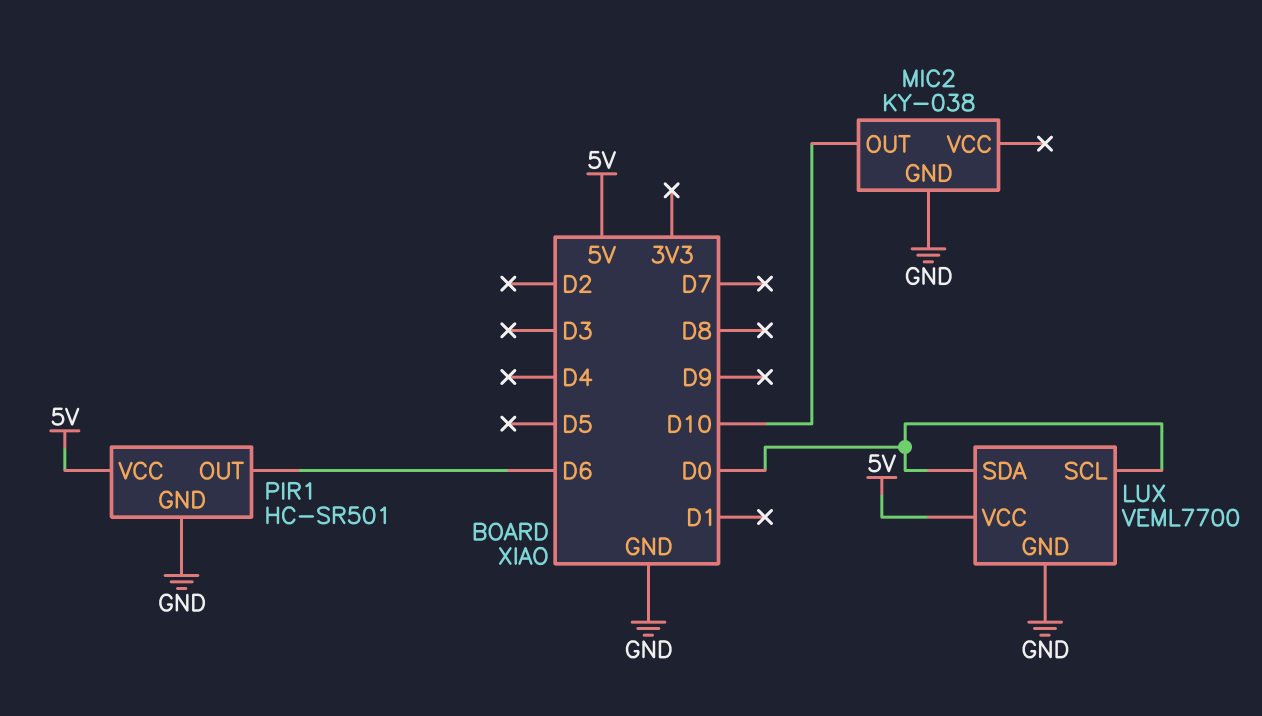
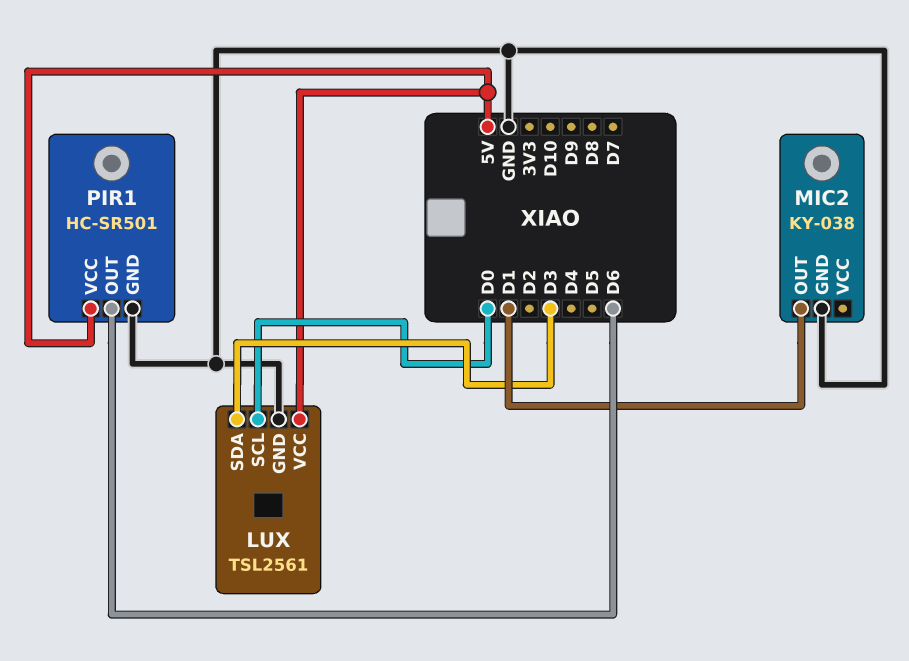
LUX: VEML7700 -> TSL2561
LUX pin SDA: D0 -> D3
MIC2 pin OUT: D10 -> D1

